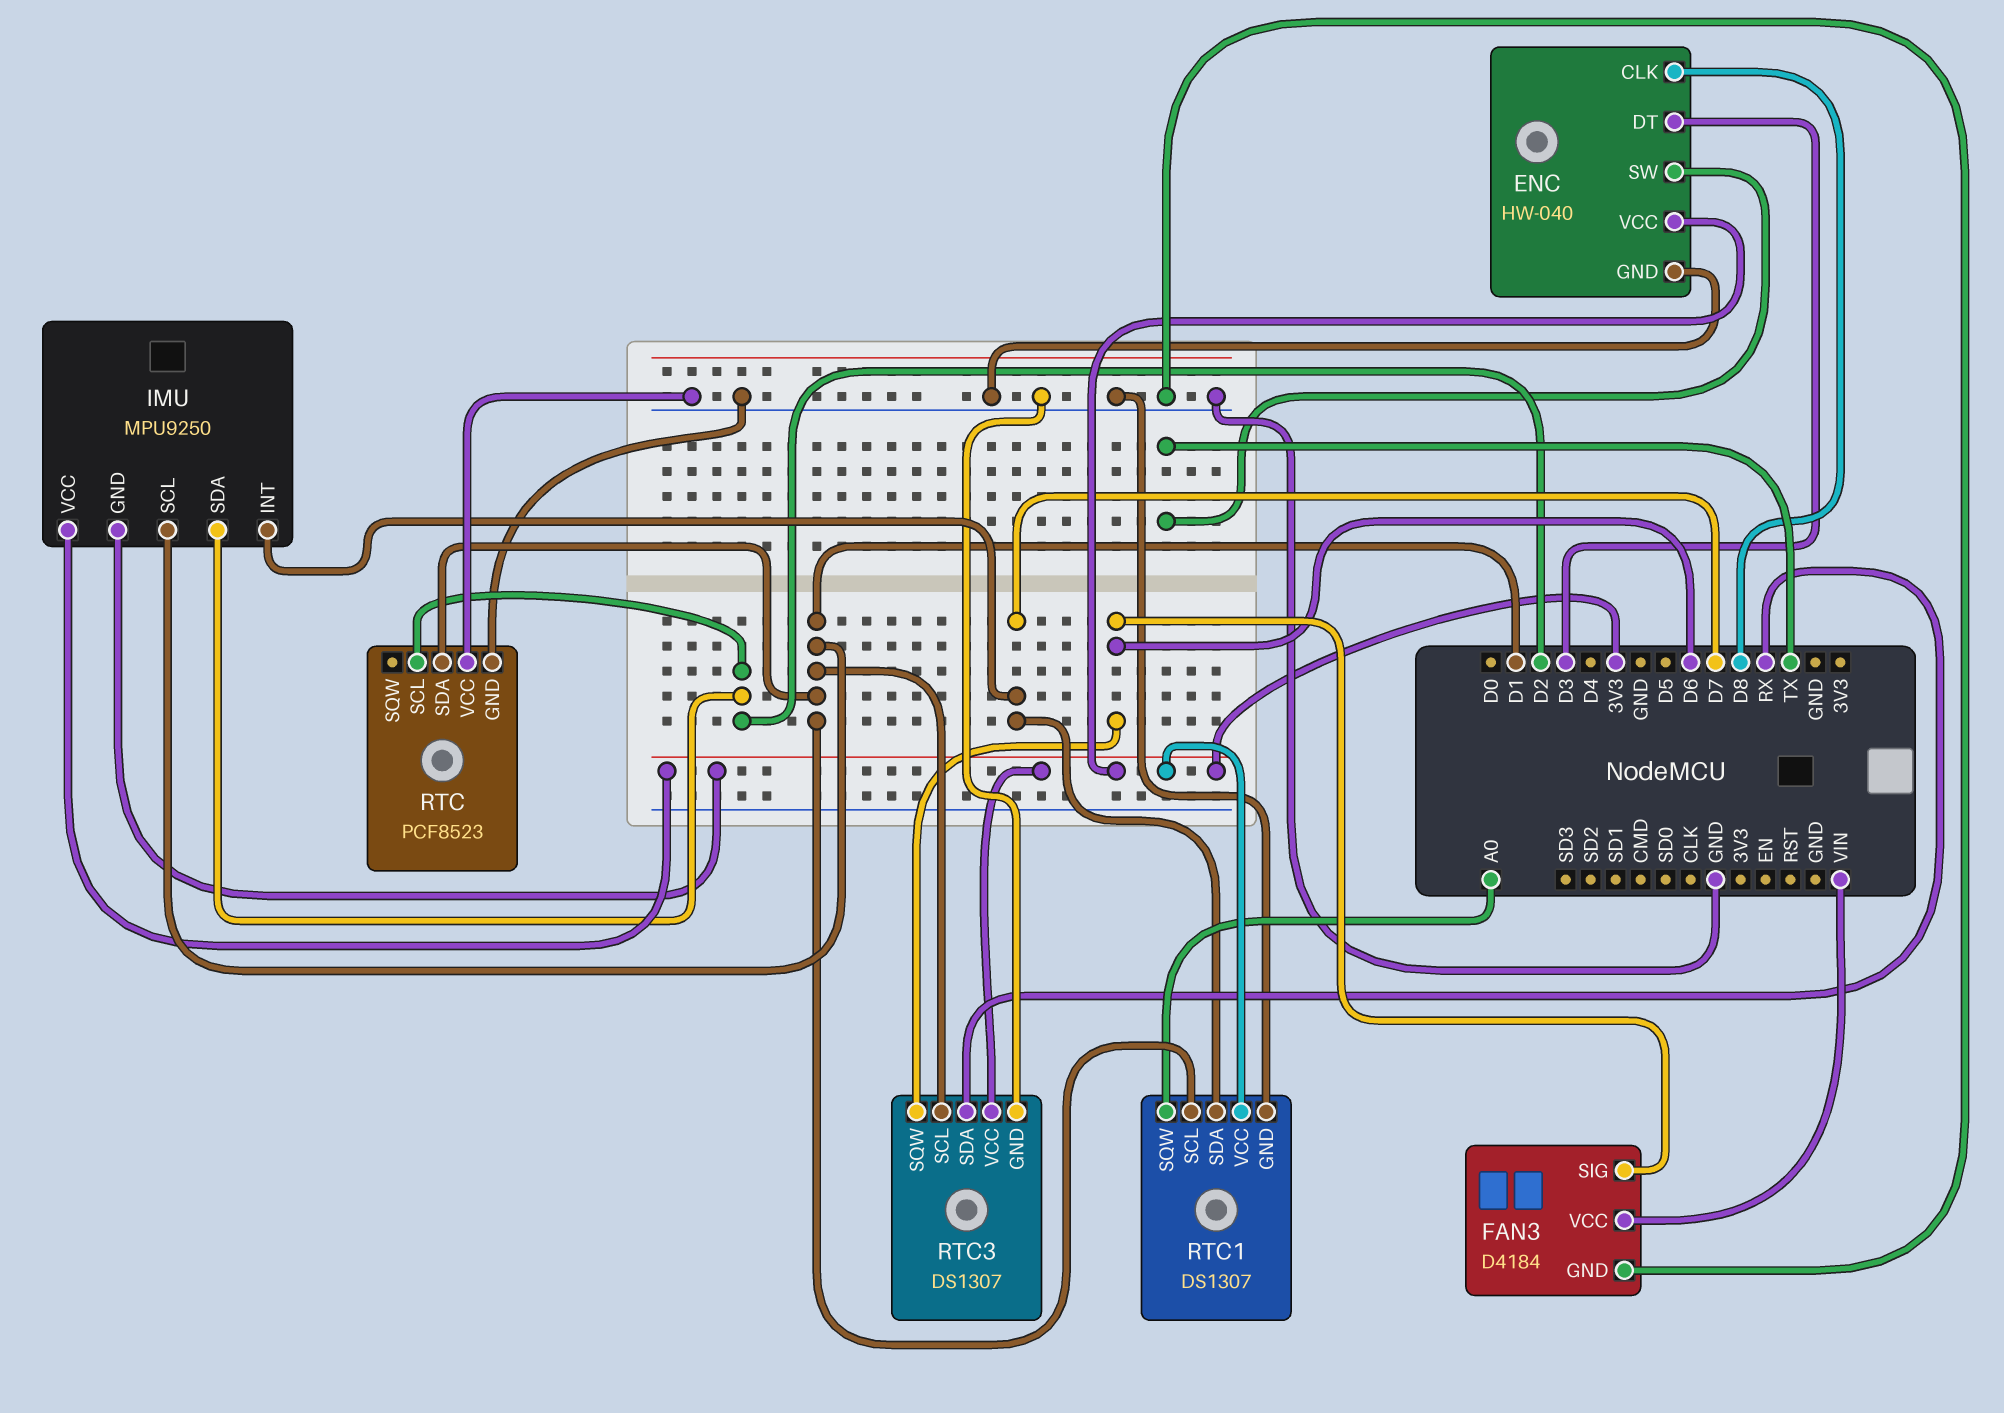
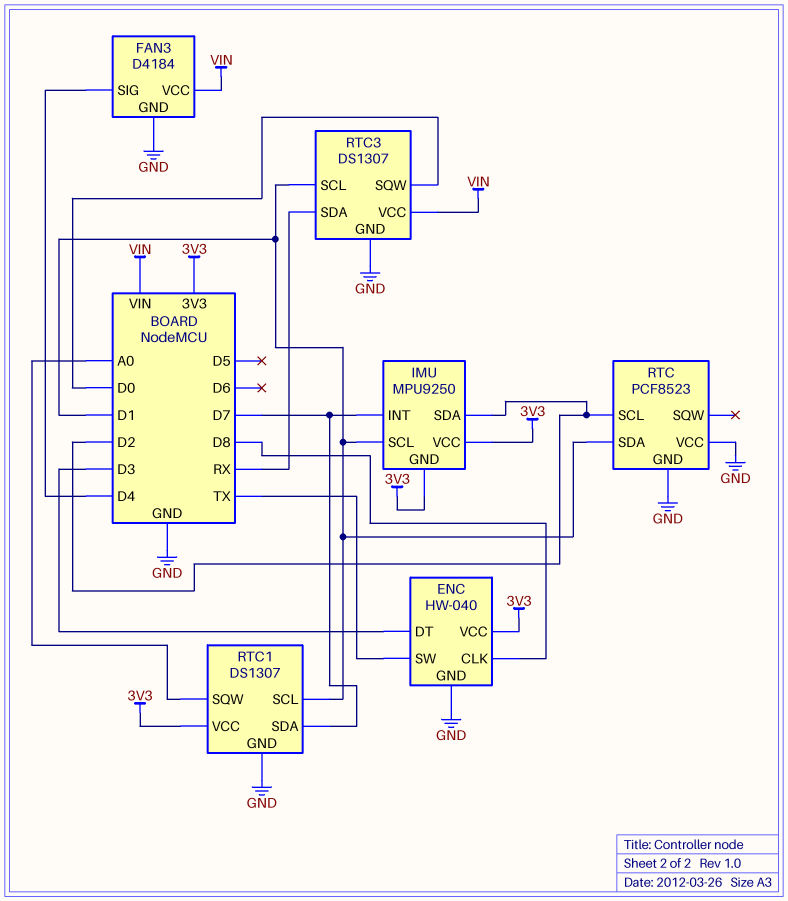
FAN3 pin SIG: D6 -> D4
RTC3 pin SQW: D6 -> D0
RTC3 pin VCC: 3V3 -> VIN

